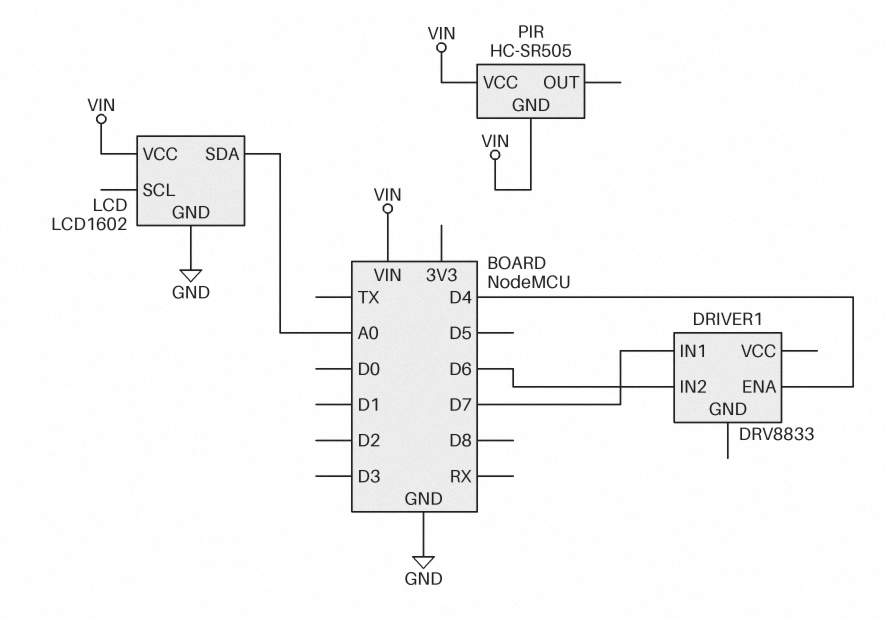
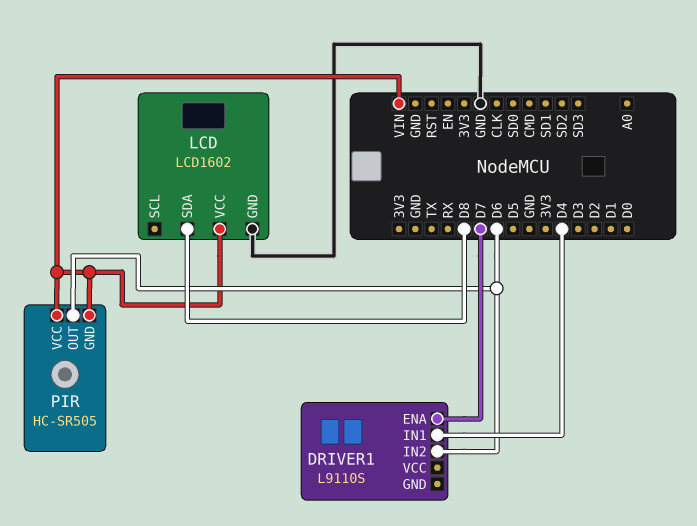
DRIVER1: DRV8833 -> L9110S
DRIVER1 pin ENA: D4 -> D7
DRIVER1 pin IN1: D7 -> D4
LCD pin SDA: A0 -> D8
PIR pin OUT: none -> D6

